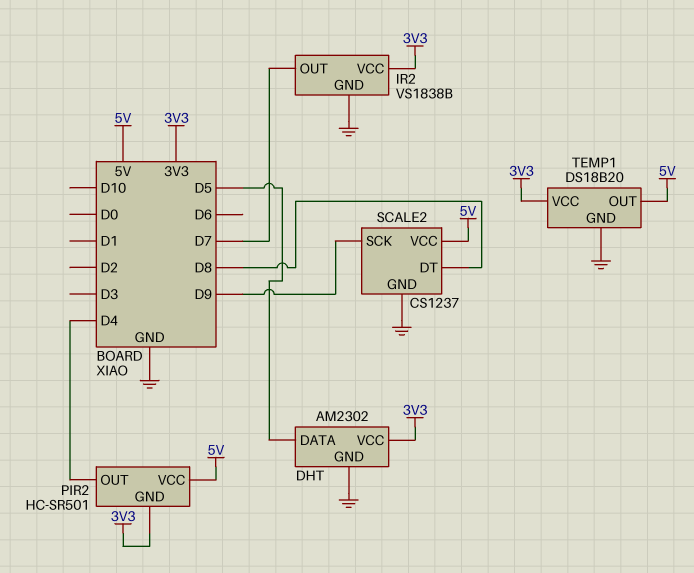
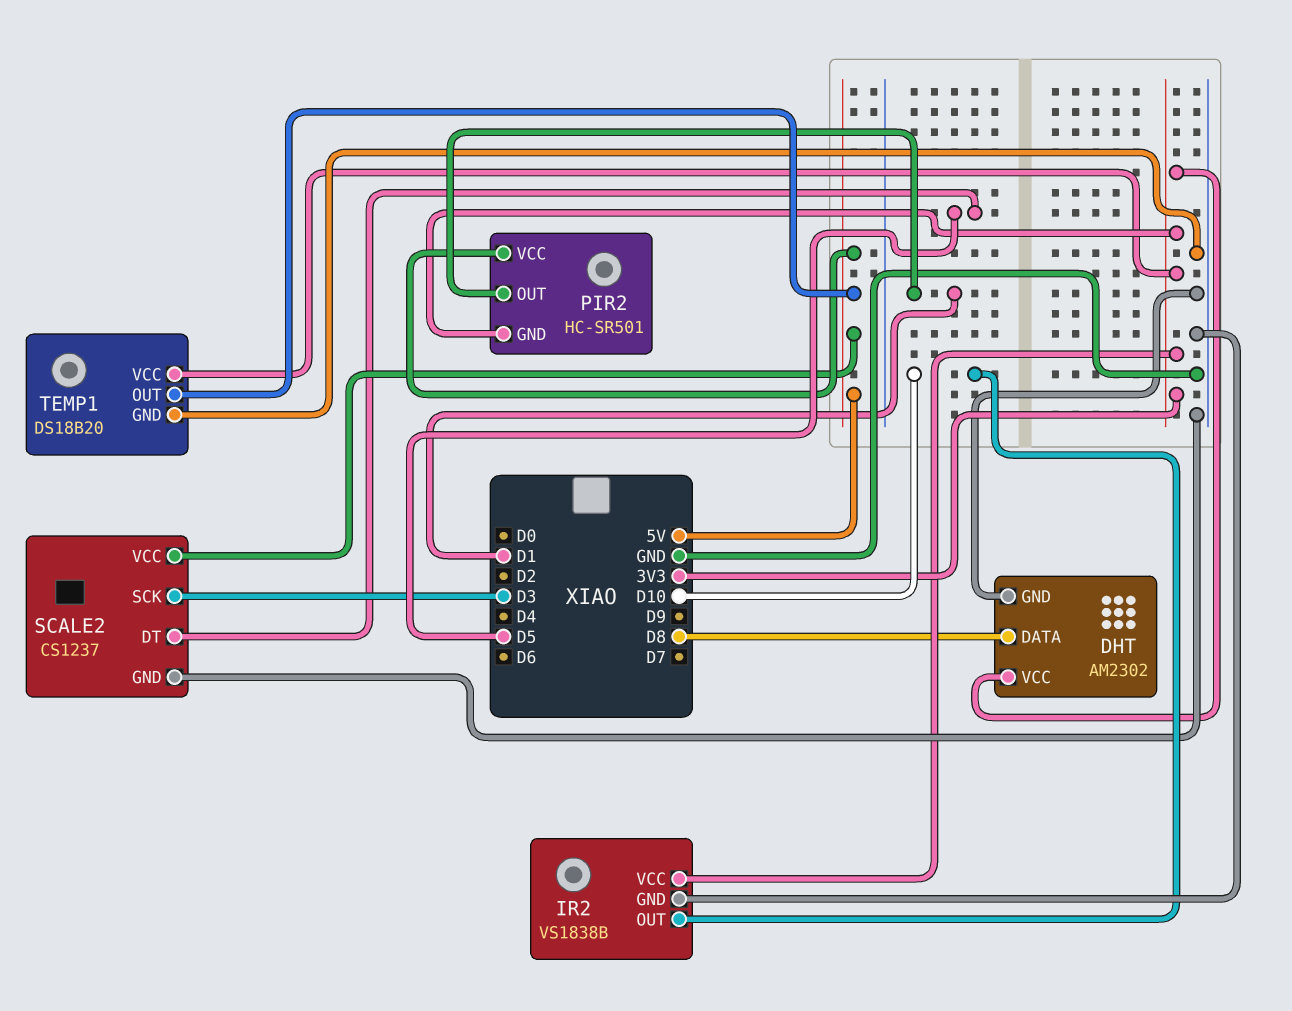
DHT pin DATA: D5 -> D8
IR2 pin OUT: D7 -> D10
PIR2 pin OUT: D4 -> D1
SCALE2 pin DT: D8 -> D5
SCALE2 pin SCK: D9 -> D3

